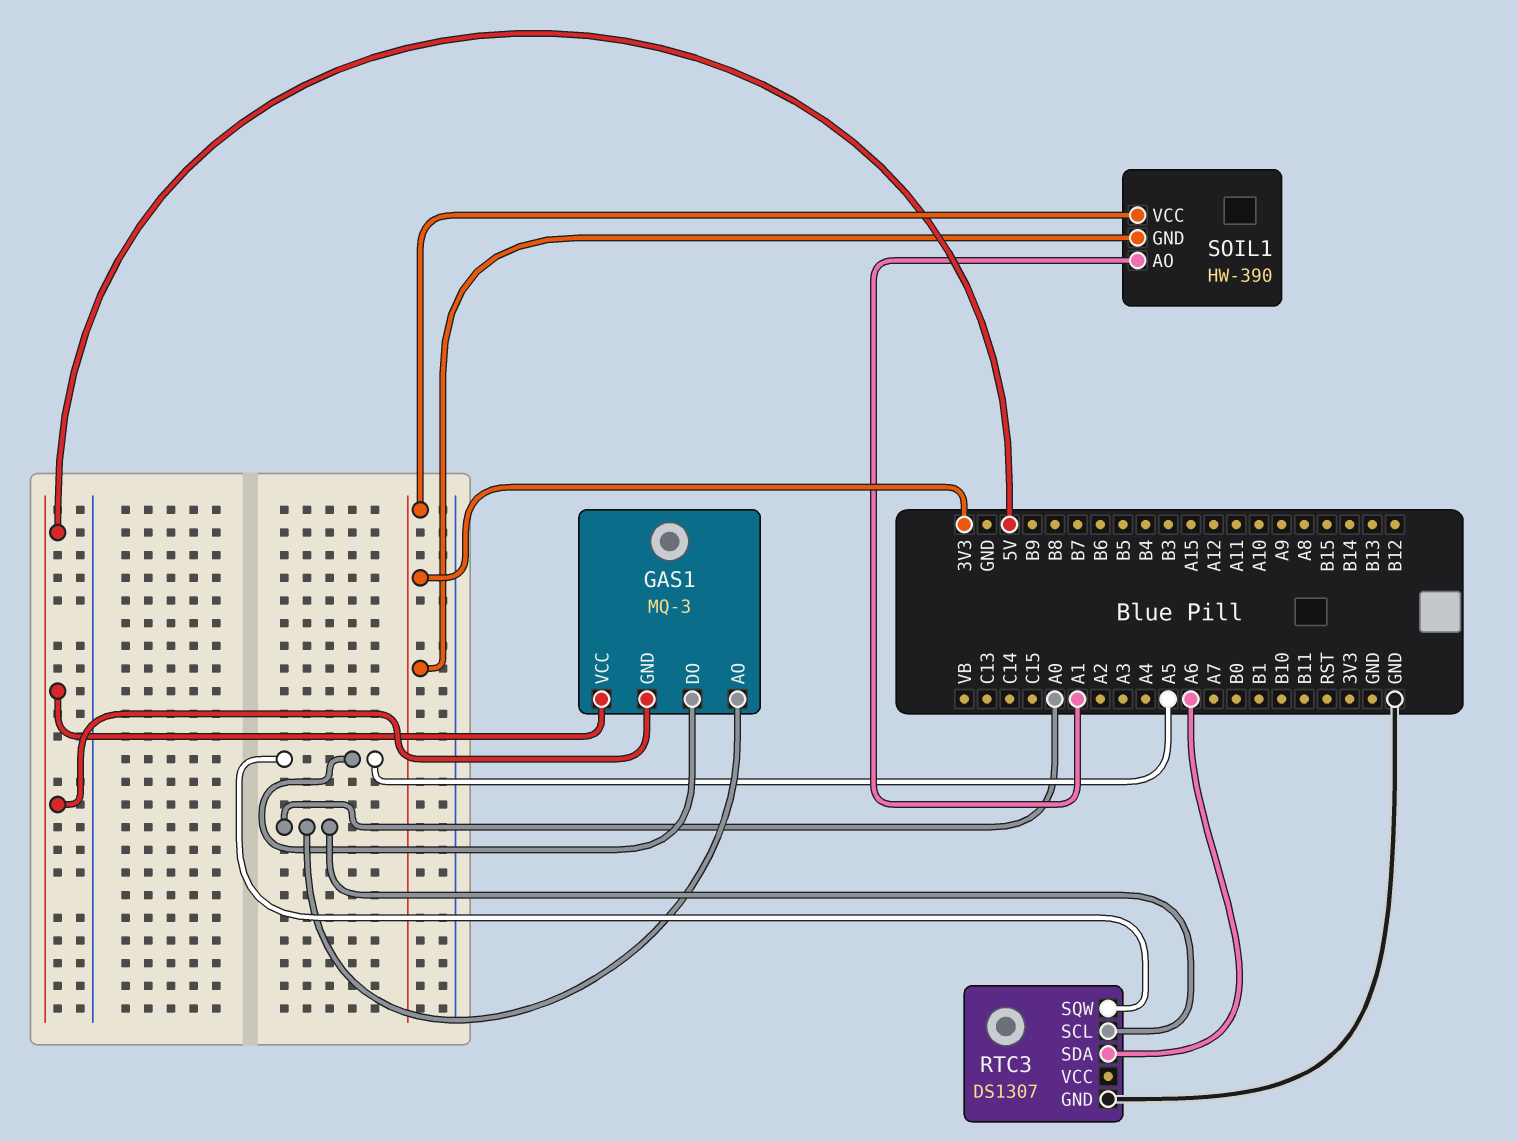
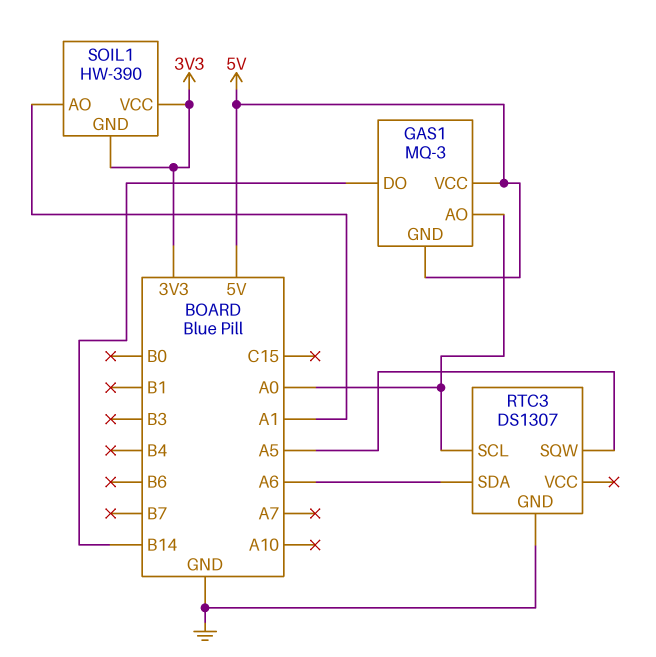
GAS1 pin DO: A5 -> B14

